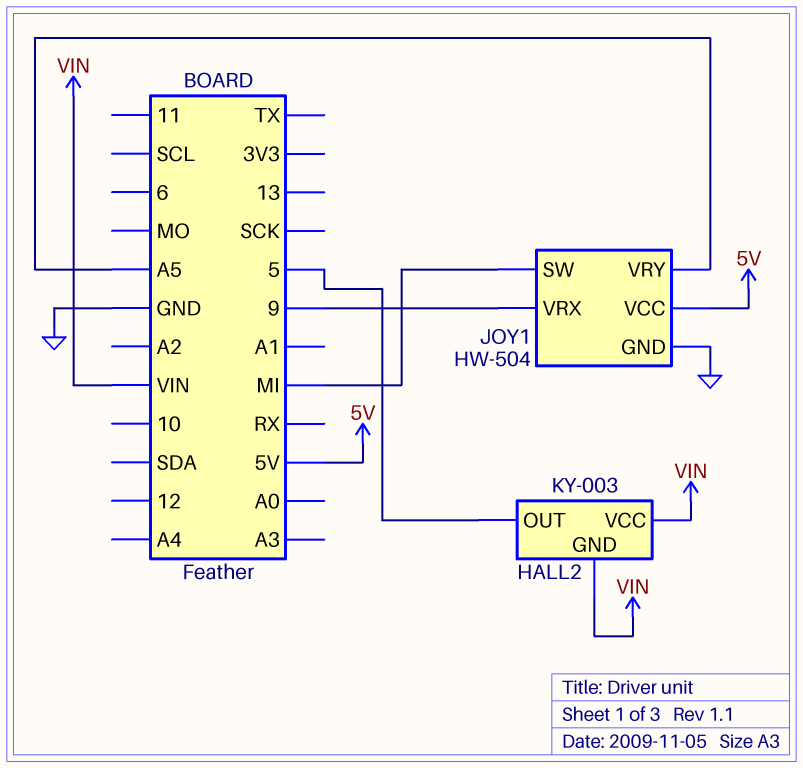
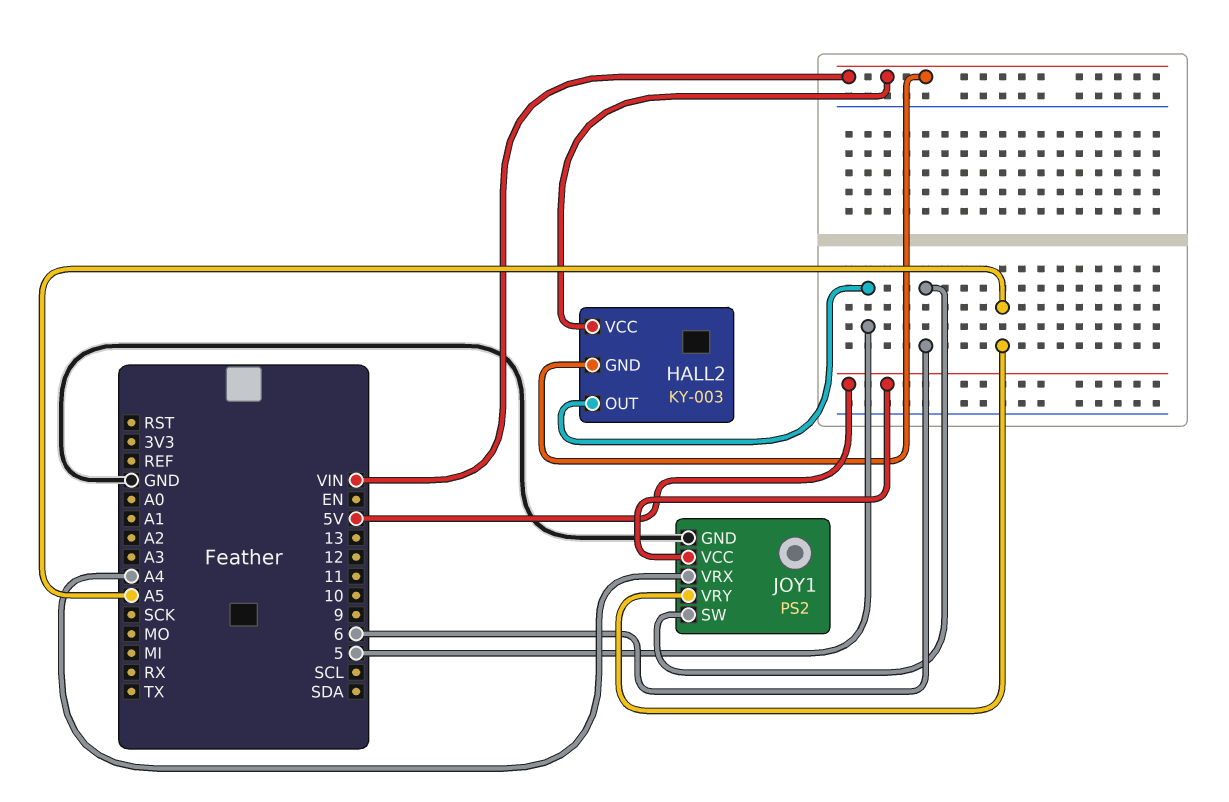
JOY1: HW-504 -> PS2
JOY1 pin SW: MI -> 6
JOY1 pin VRX: 9 -> A4

